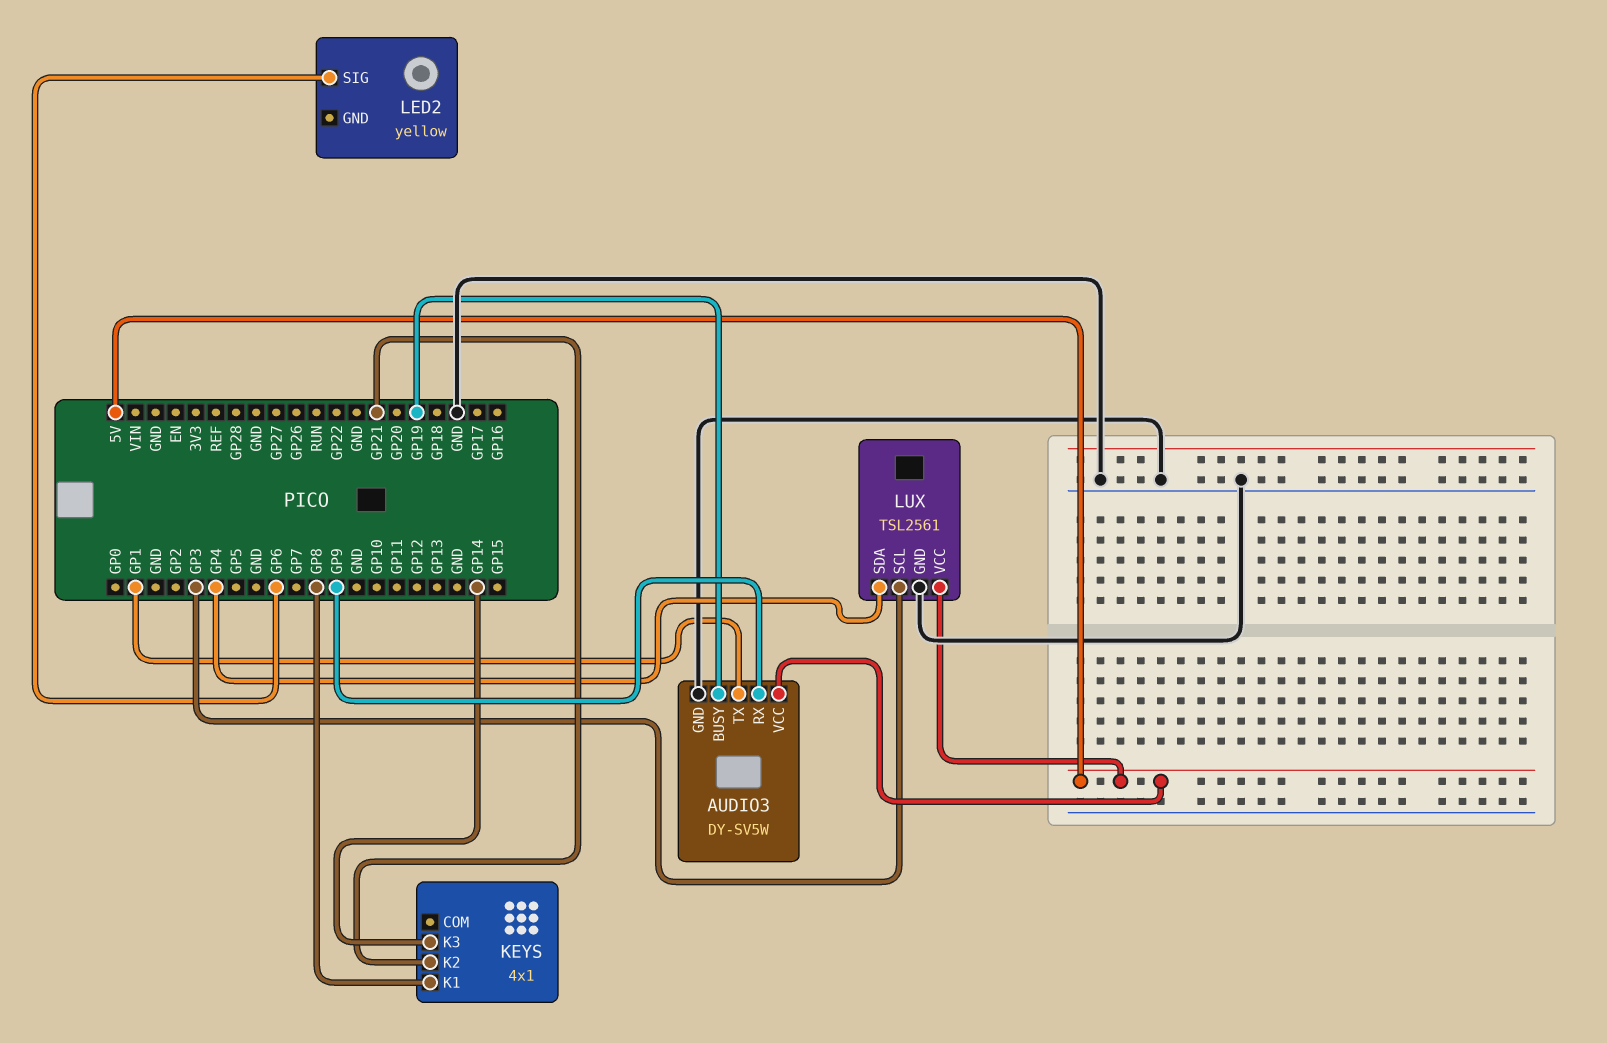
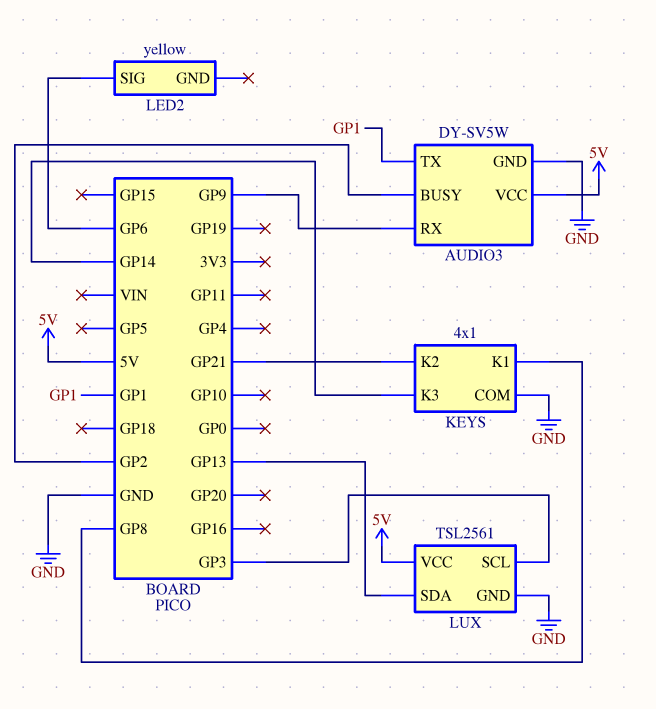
AUDIO3 pin BUSY: GP19 -> GP2
KEYS pin COM: none -> GND
LUX pin SDA: GP4 -> GP13

